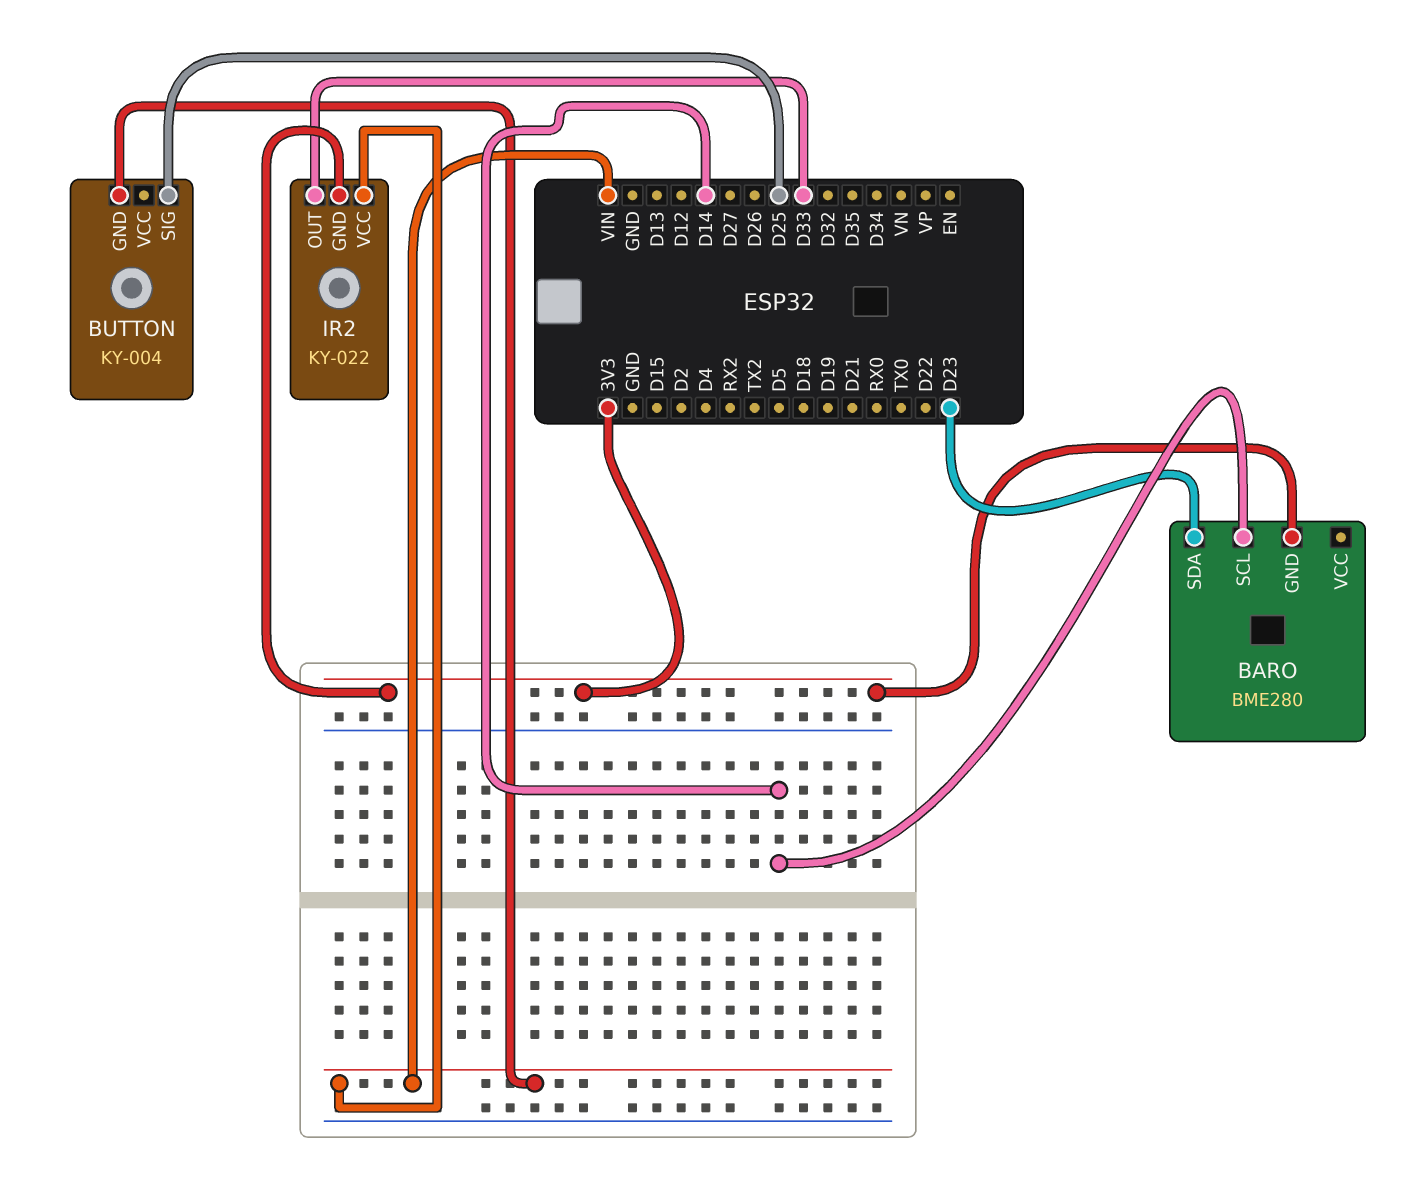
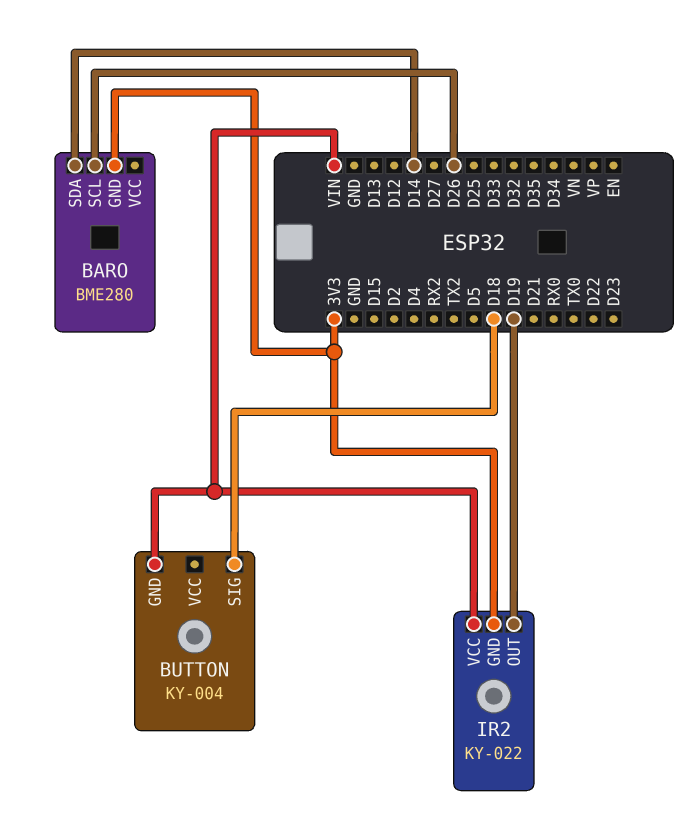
BARO pin SCL: D14 -> D26
BARO pin SDA: D23 -> D14
BUTTON pin SIG: D25 -> D18
IR2 pin OUT: D33 -> D19

